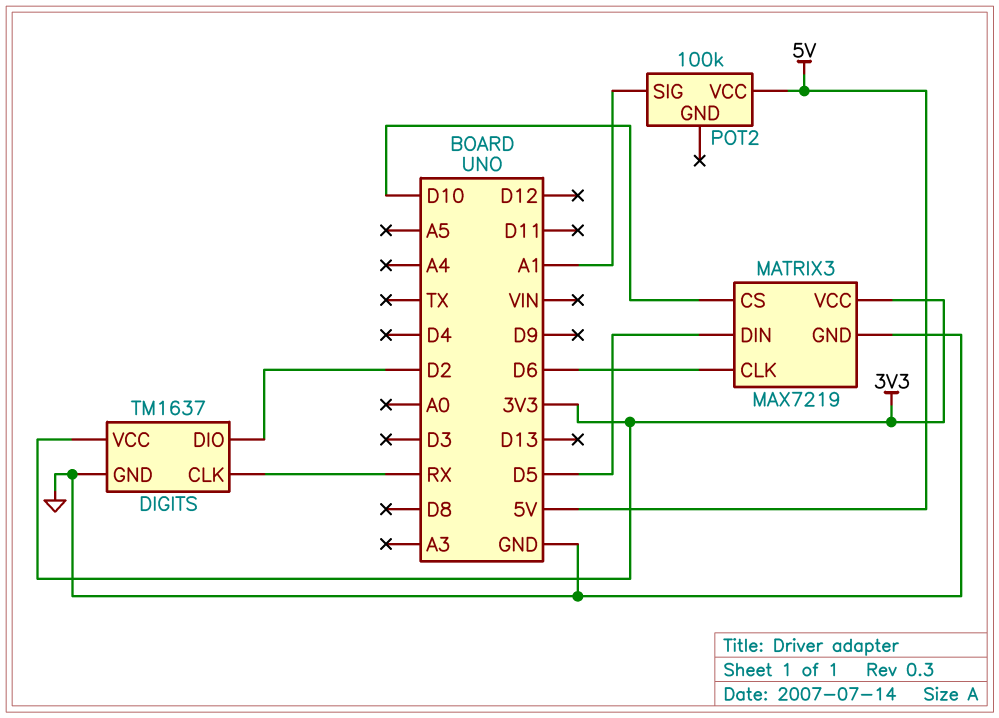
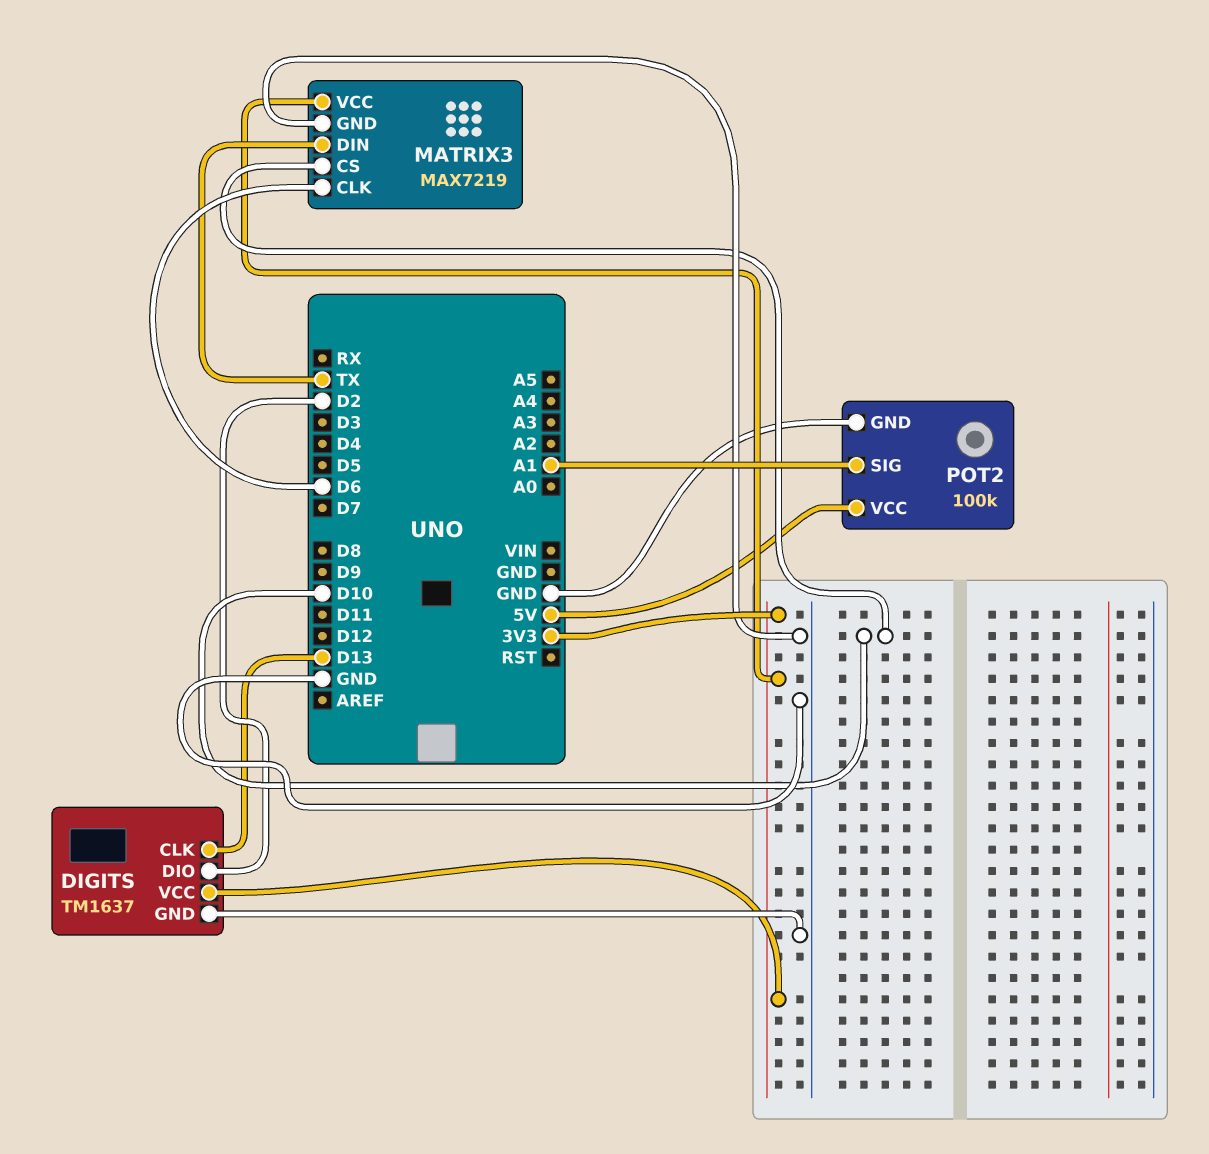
DIGITS pin CLK: RX -> D13
MATRIX3 pin DIN: D5 -> TX
POT2 pin GND: none -> GND

